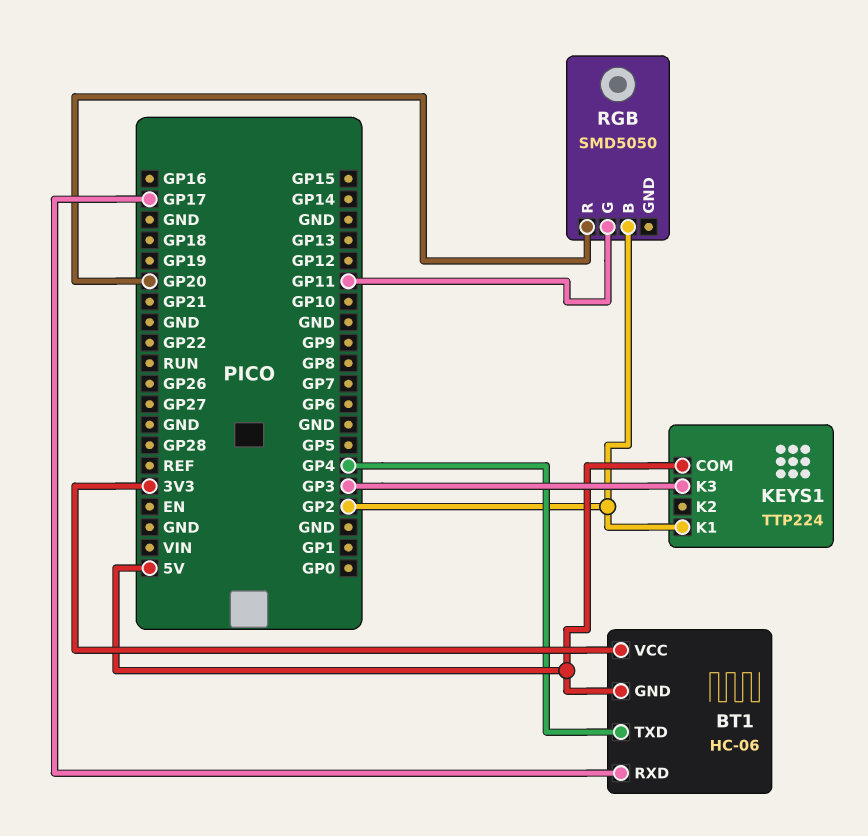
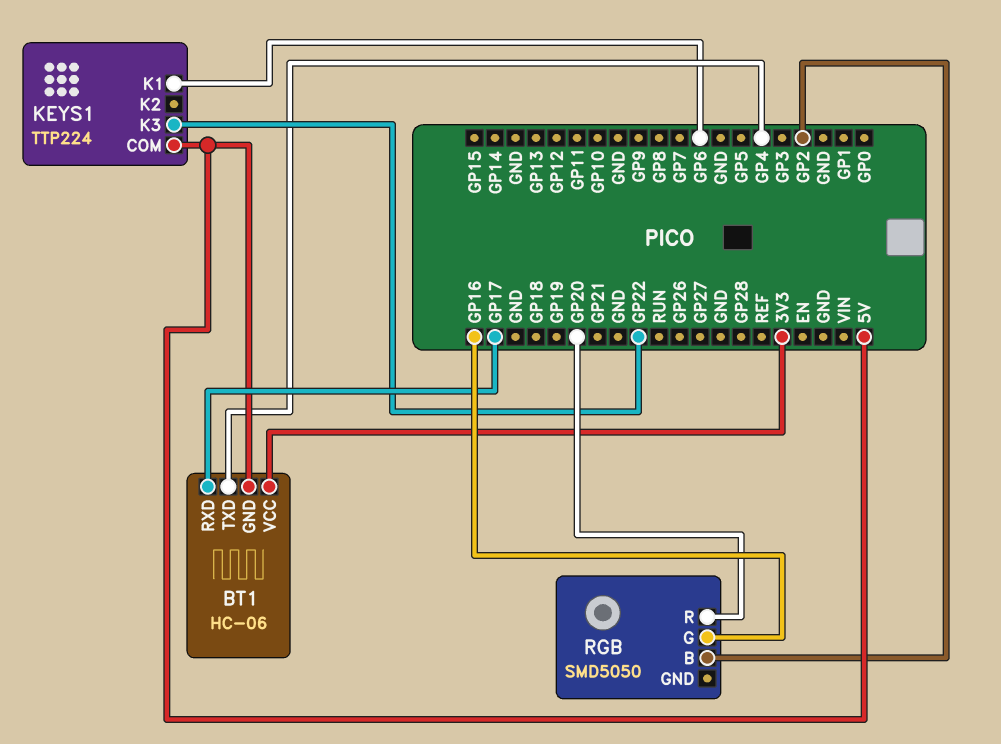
KEYS1 pin K1: GP2 -> GP6
KEYS1 pin K3: GP3 -> GP22
RGB pin G: GP11 -> GP16

